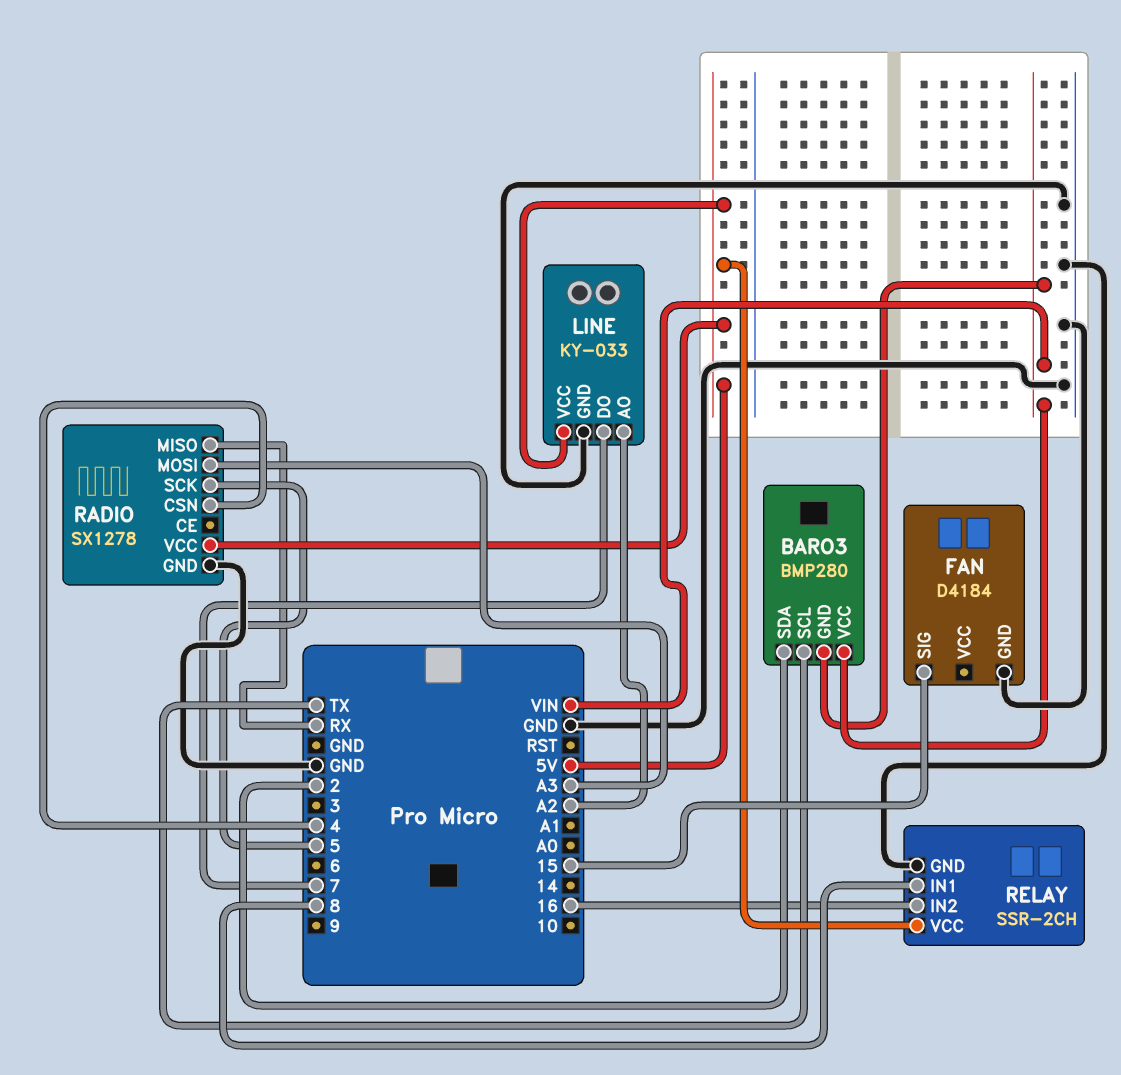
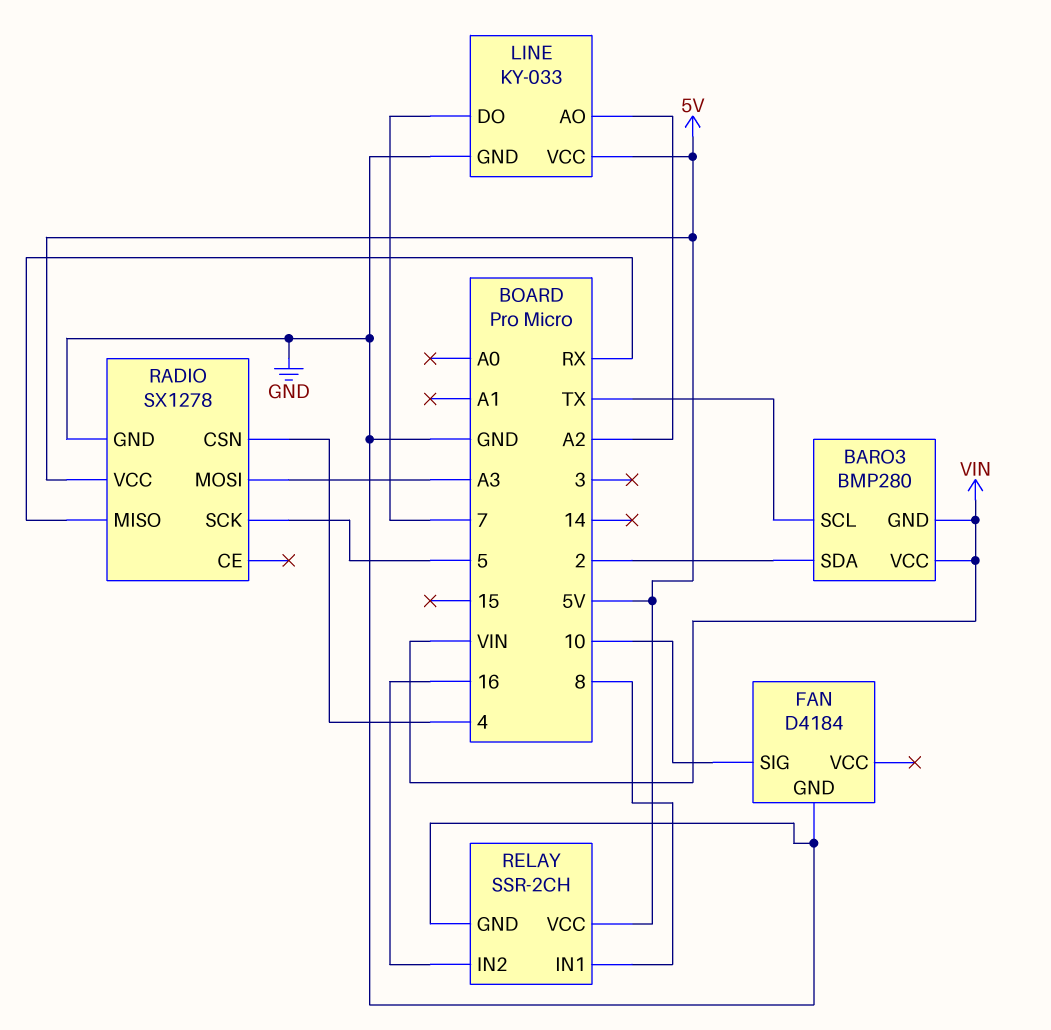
FAN pin SIG: 15 -> 10

